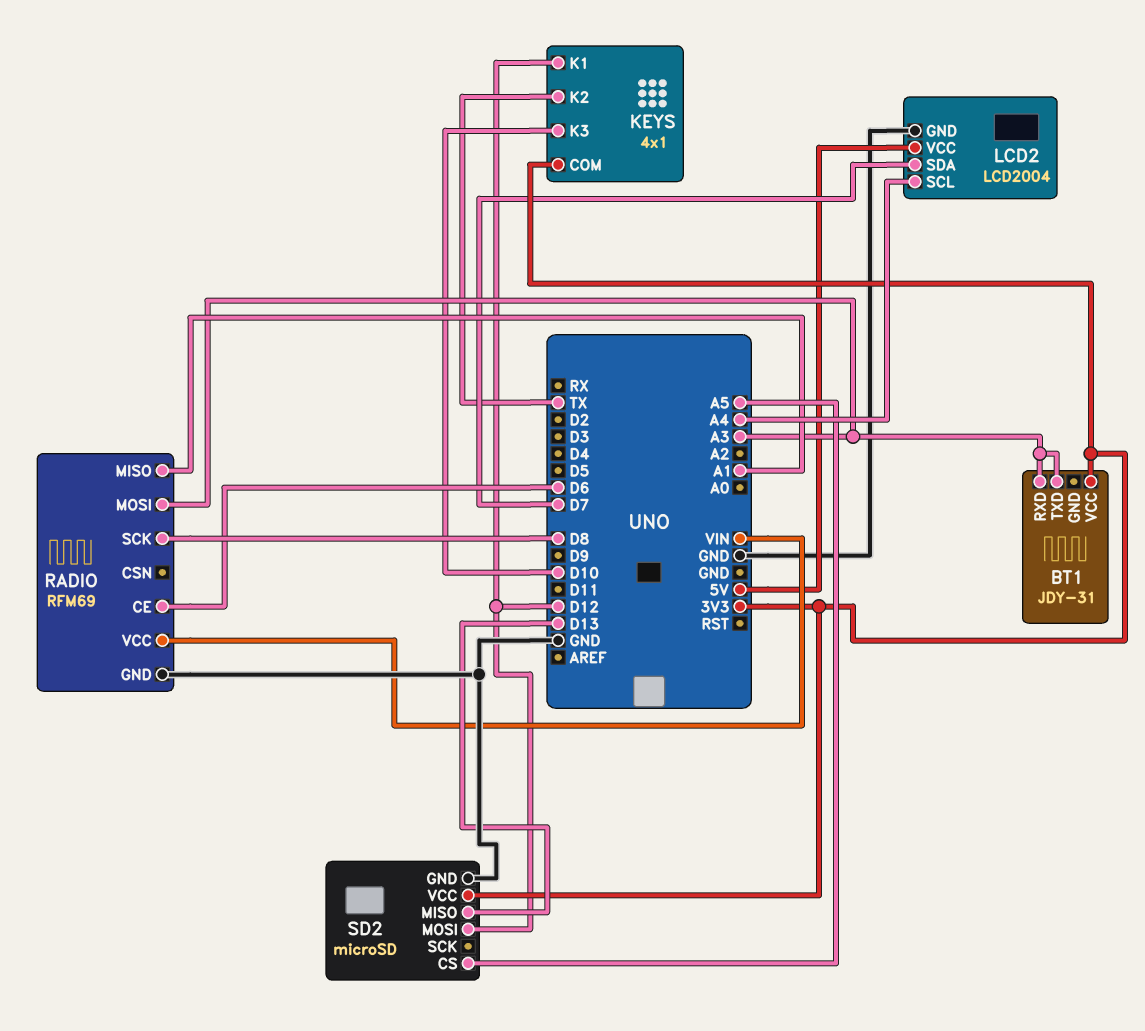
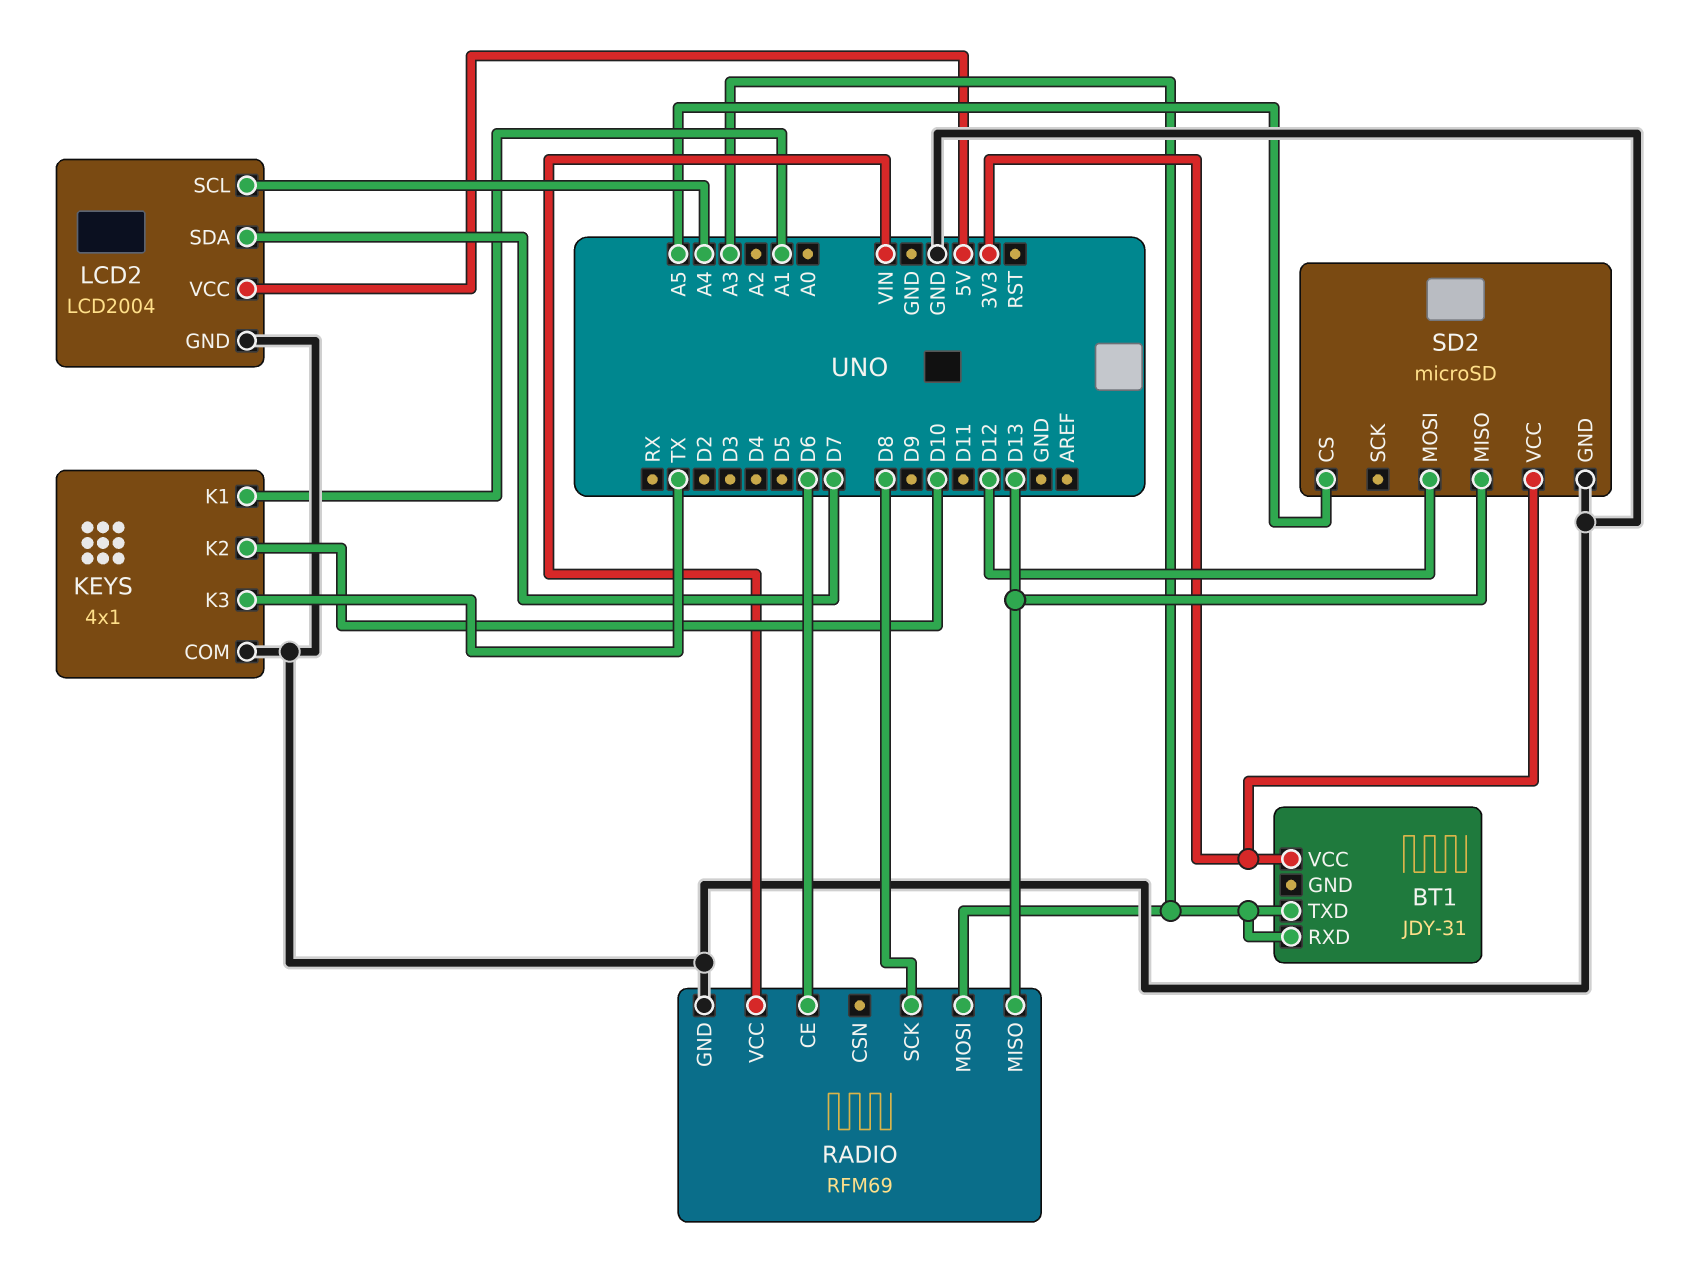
KEYS pin COM: 3V3 -> GND
KEYS pin K1: D12 -> A1
KEYS pin K2: TX -> D10
KEYS pin K3: D10 -> TX
RADIO pin MISO: A1 -> D13

